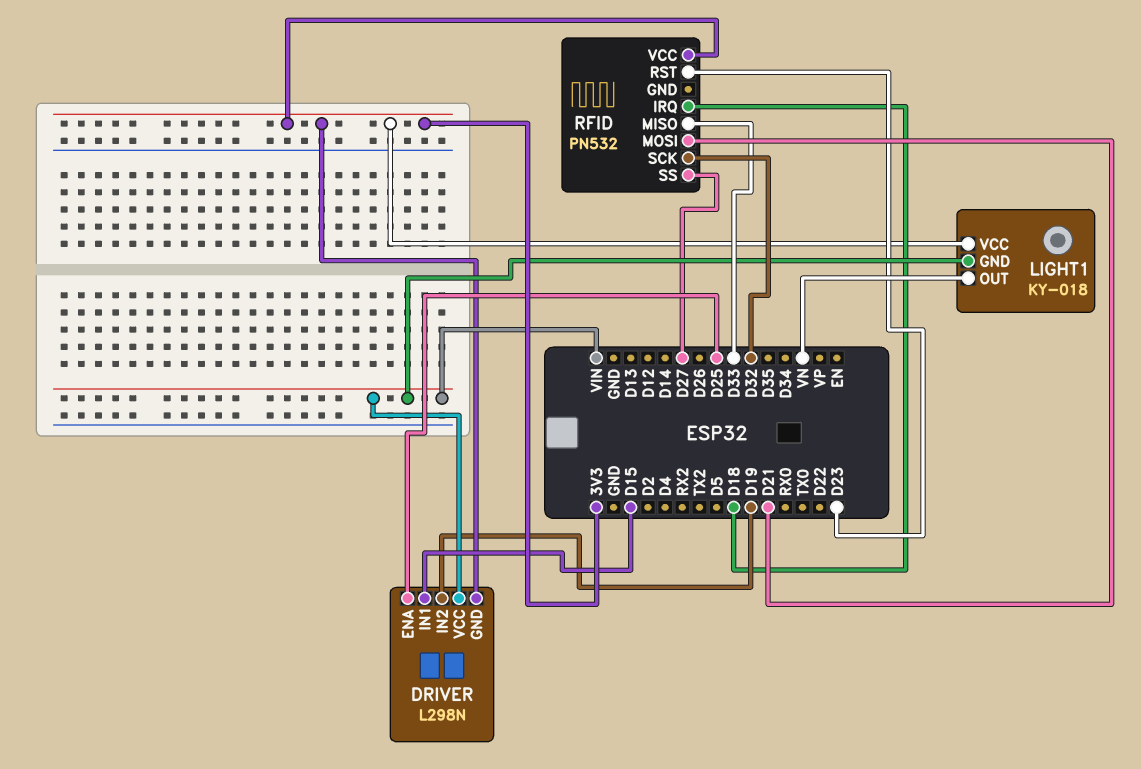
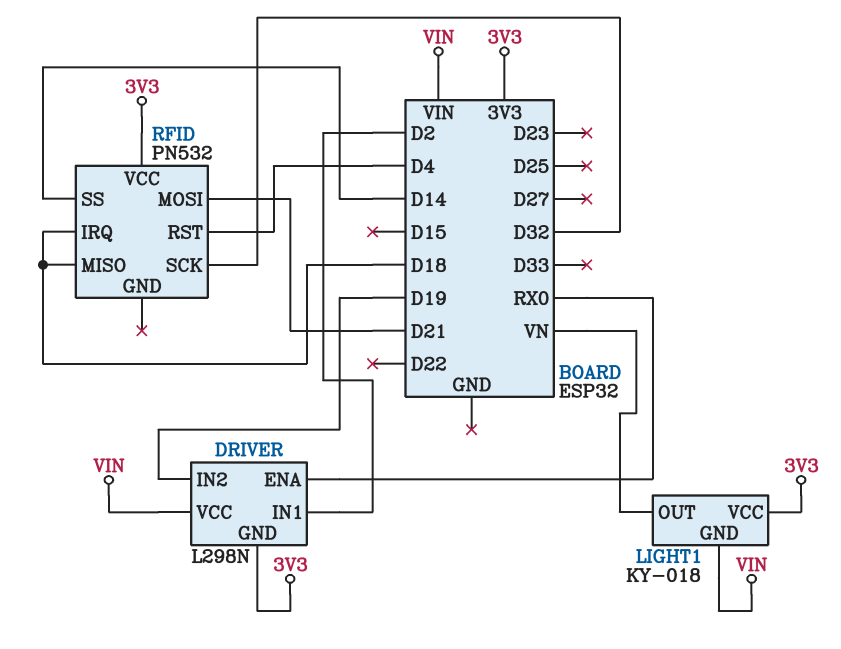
DRIVER pin ENA: D25 -> RX0
DRIVER pin IN1: D15 -> D2
RFID pin MISO: D33 -> D18
RFID pin RST: D23 -> D4
RFID pin SS: D27 -> D14

